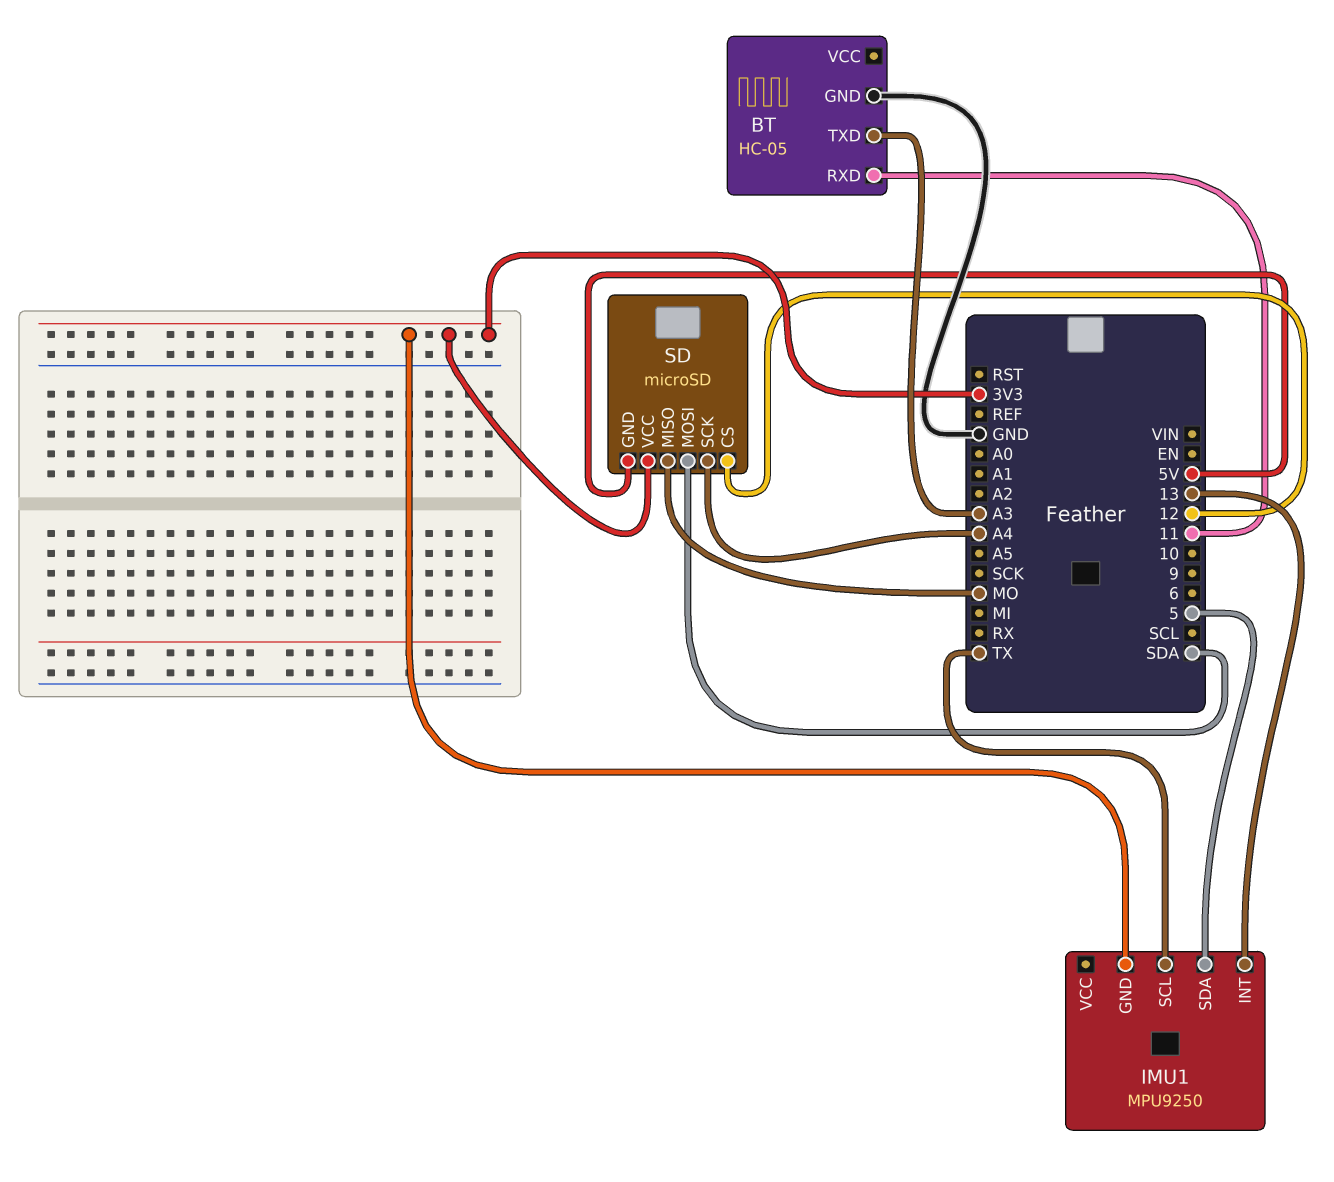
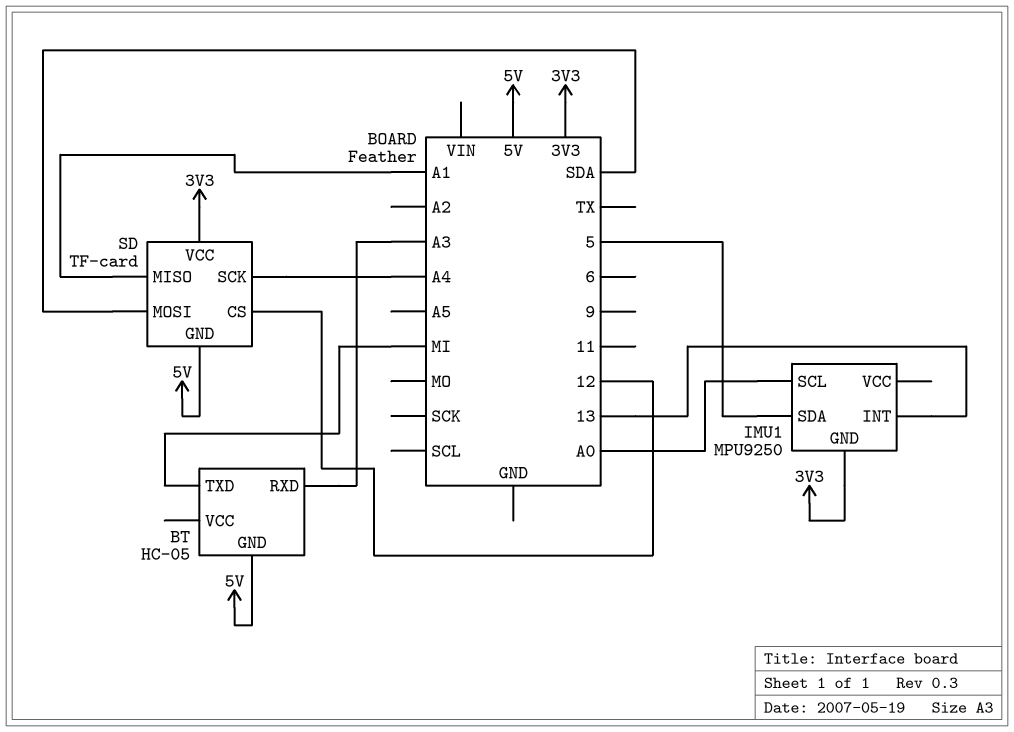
BT pin GND: GND -> 5V
BT pin RXD: 11 -> A3
BT pin TXD: A3 -> MI
IMU1 pin SCL: TX -> A0
SD: microSD -> TF-card
SD pin MISO: MO -> A1

